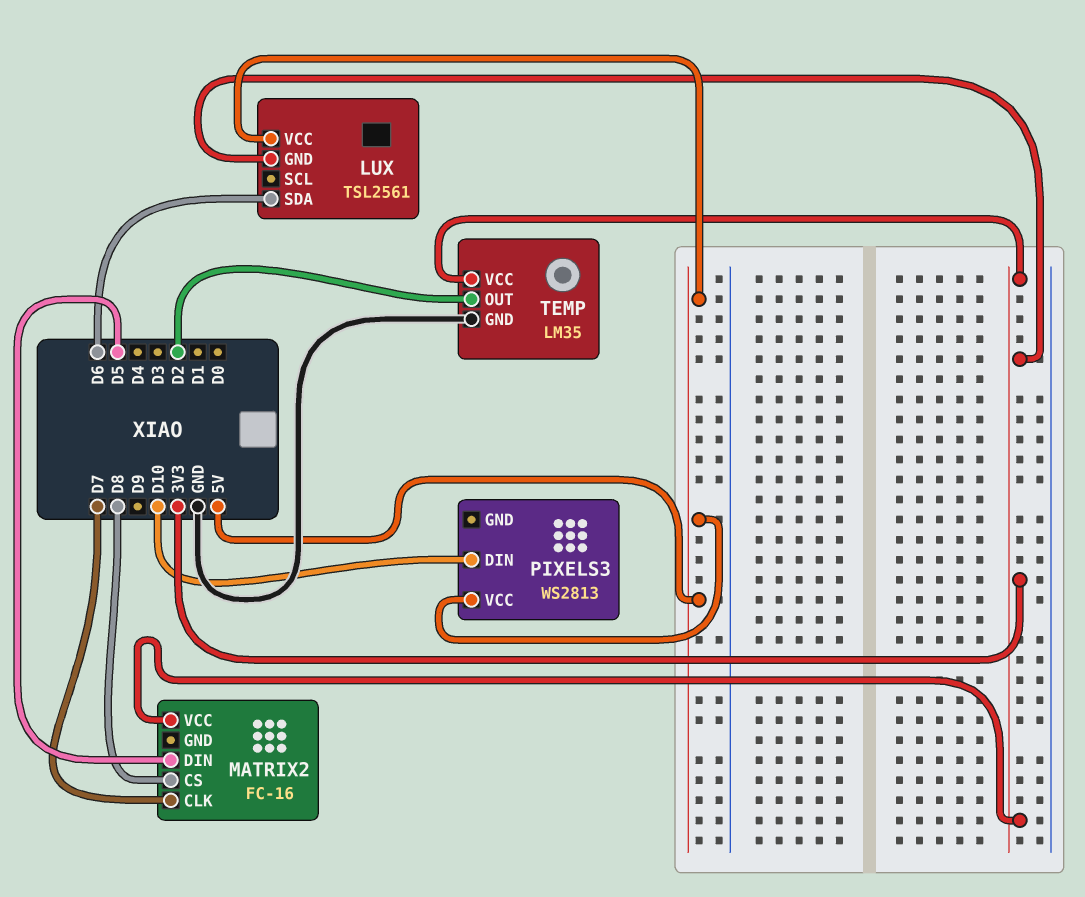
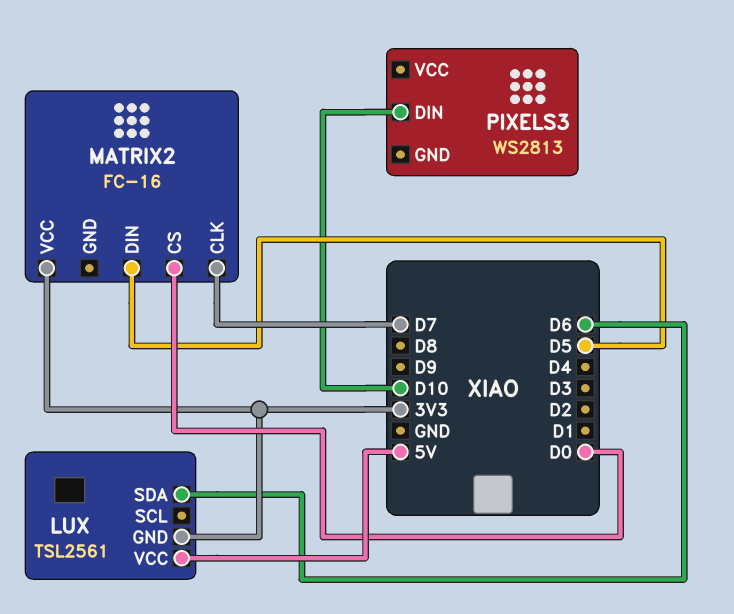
MATRIX2 pin CS: D8 -> D0
PIXELS3 pin VCC: 5V -> none
TEMP: LM35 -> none
TEMP pin GND: GND -> none
TEMP pin OUT: D2 -> none
TEMP pin VCC: 3V3 -> none

